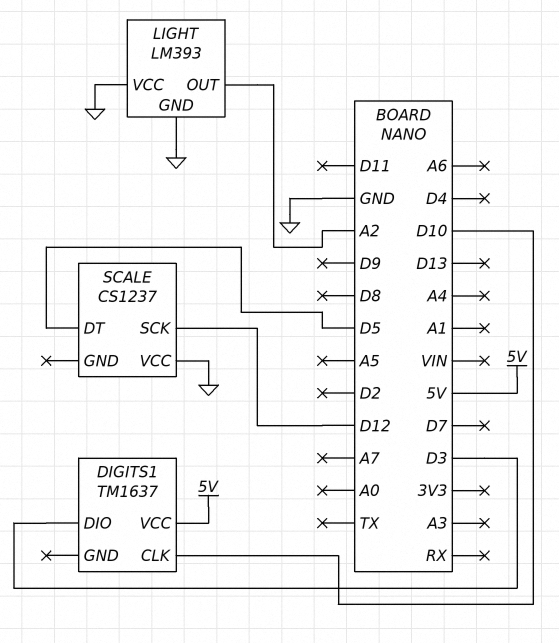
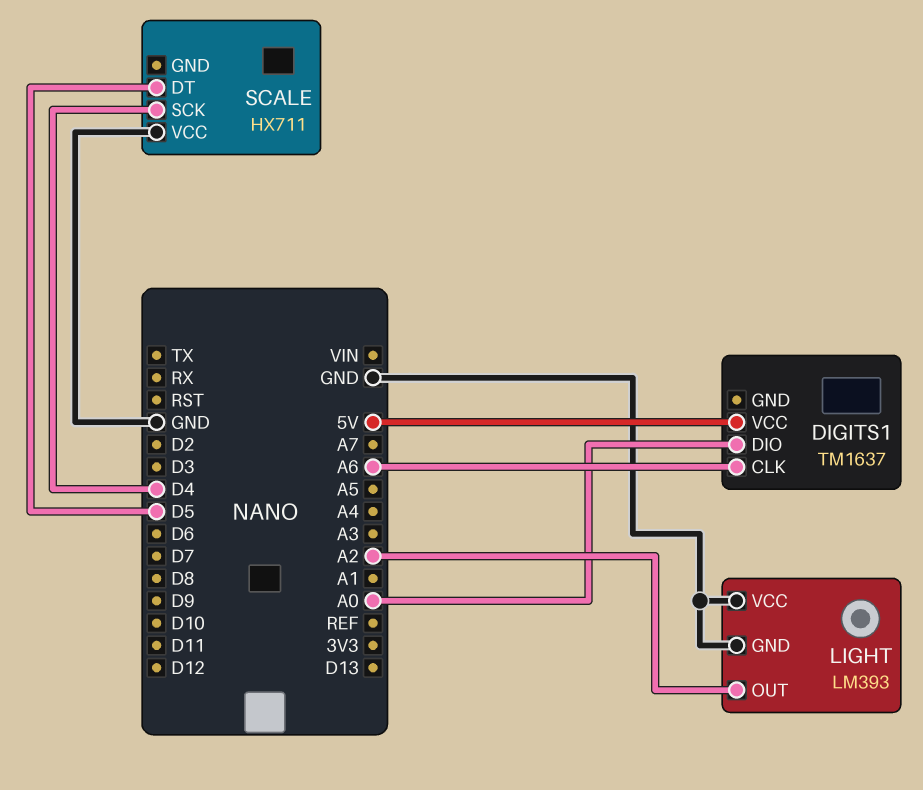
DIGITS1 pin CLK: D10 -> A6
DIGITS1 pin DIO: D3 -> A0
SCALE: CS1237 -> HX711
SCALE pin SCK: D12 -> D4

